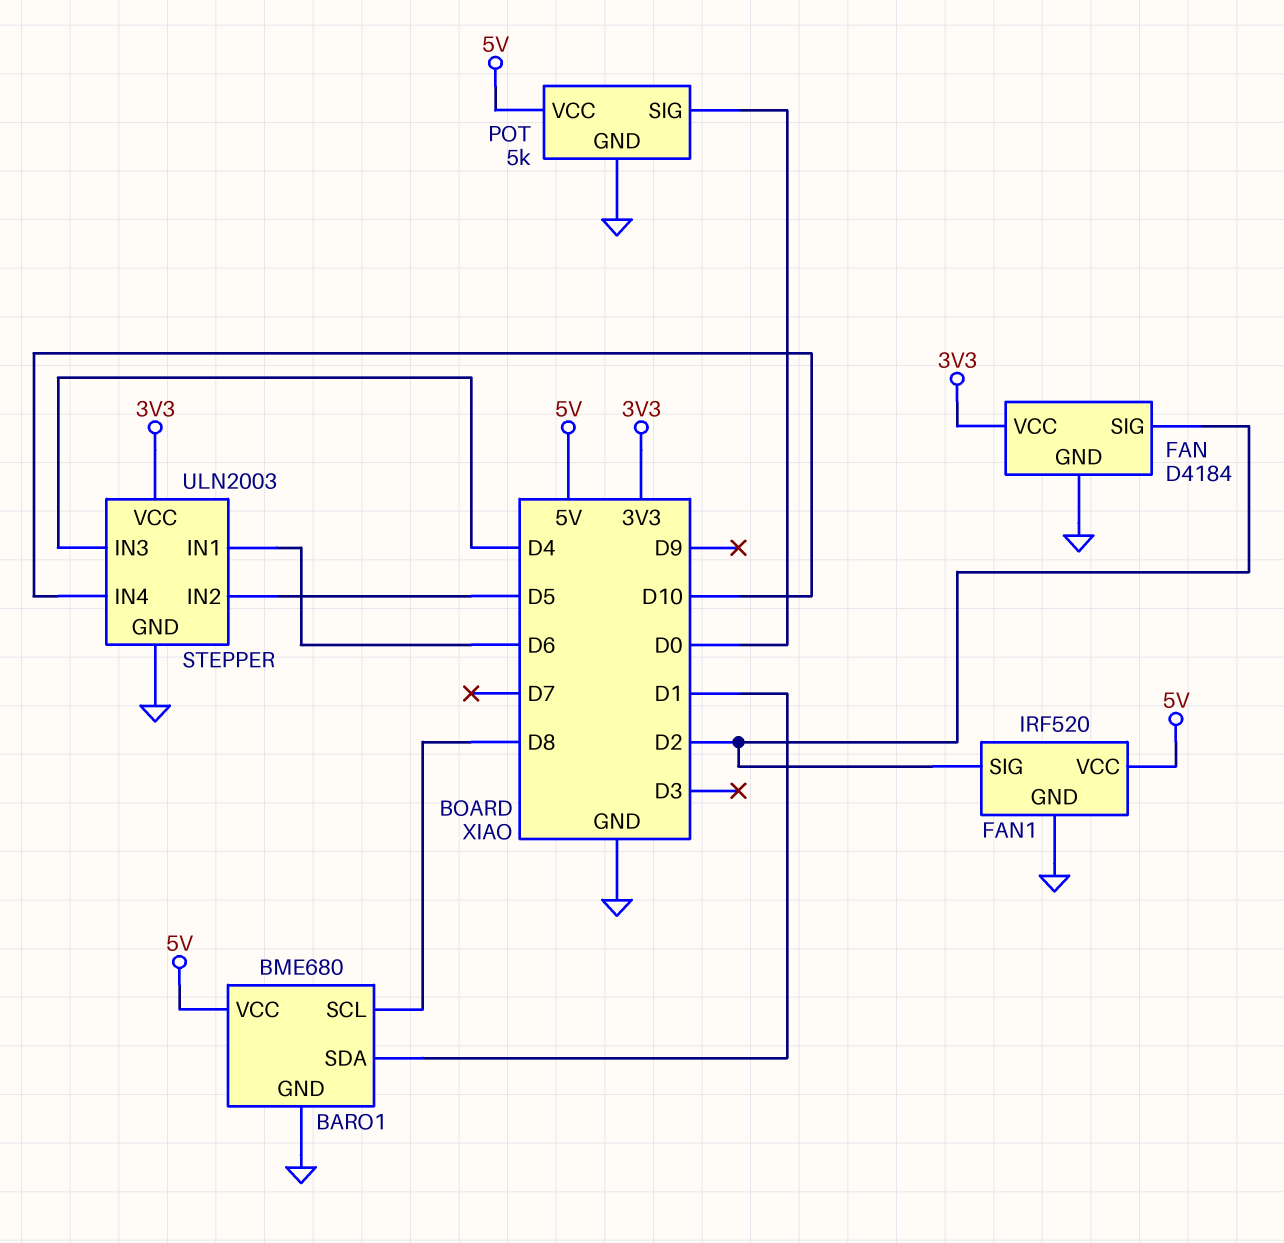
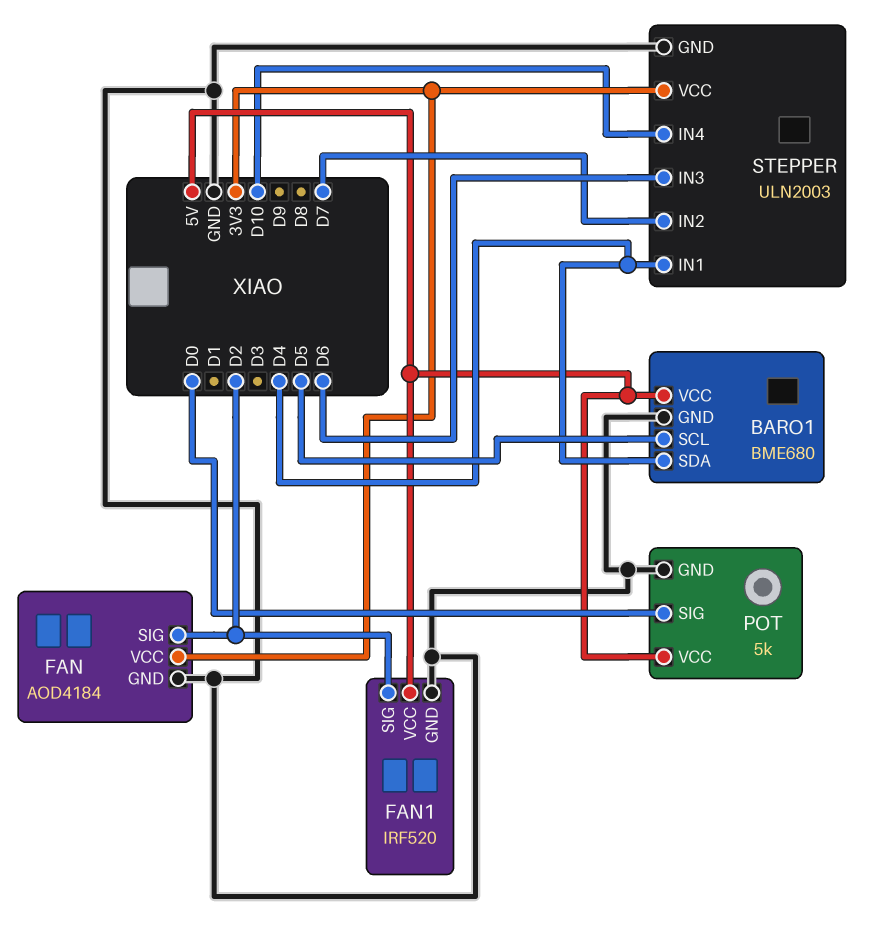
BARO1 pin SCL: D8 -> D5
BARO1 pin SDA: D1 -> D4
FAN: D4184 -> AOD4184
STEPPER pin IN1: D6 -> D4
STEPPER pin IN2: D5 -> D7
STEPPER pin IN3: D4 -> D6

